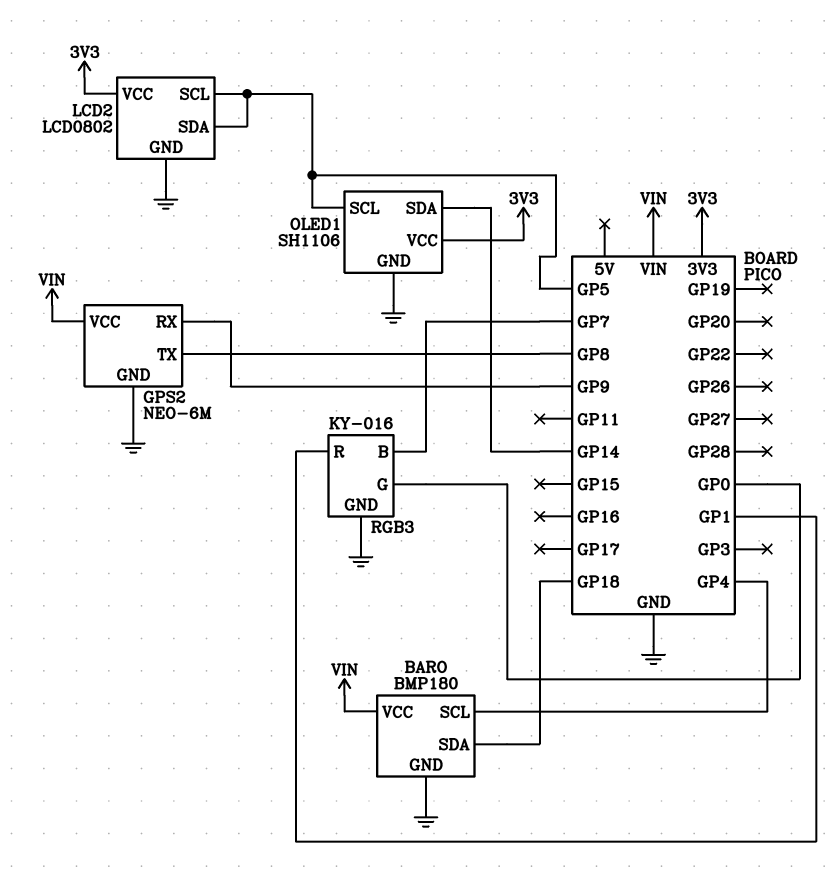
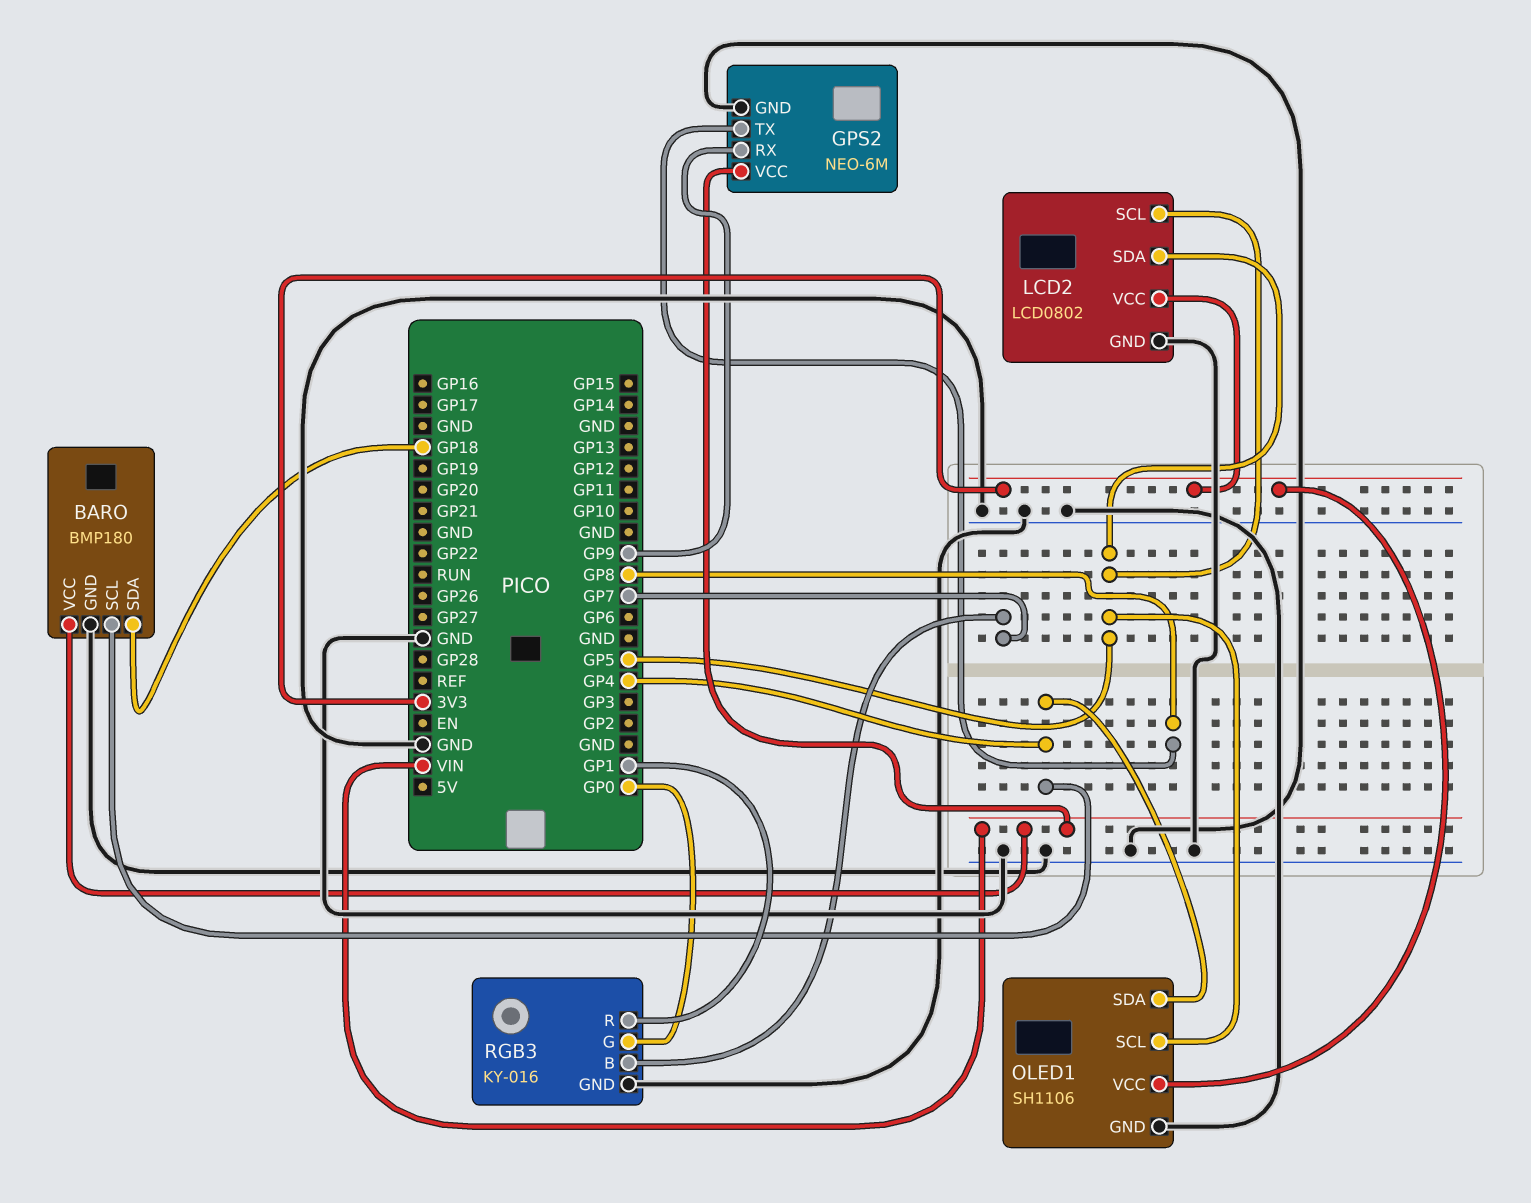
OLED1 pin SDA: GP14 -> GP4

